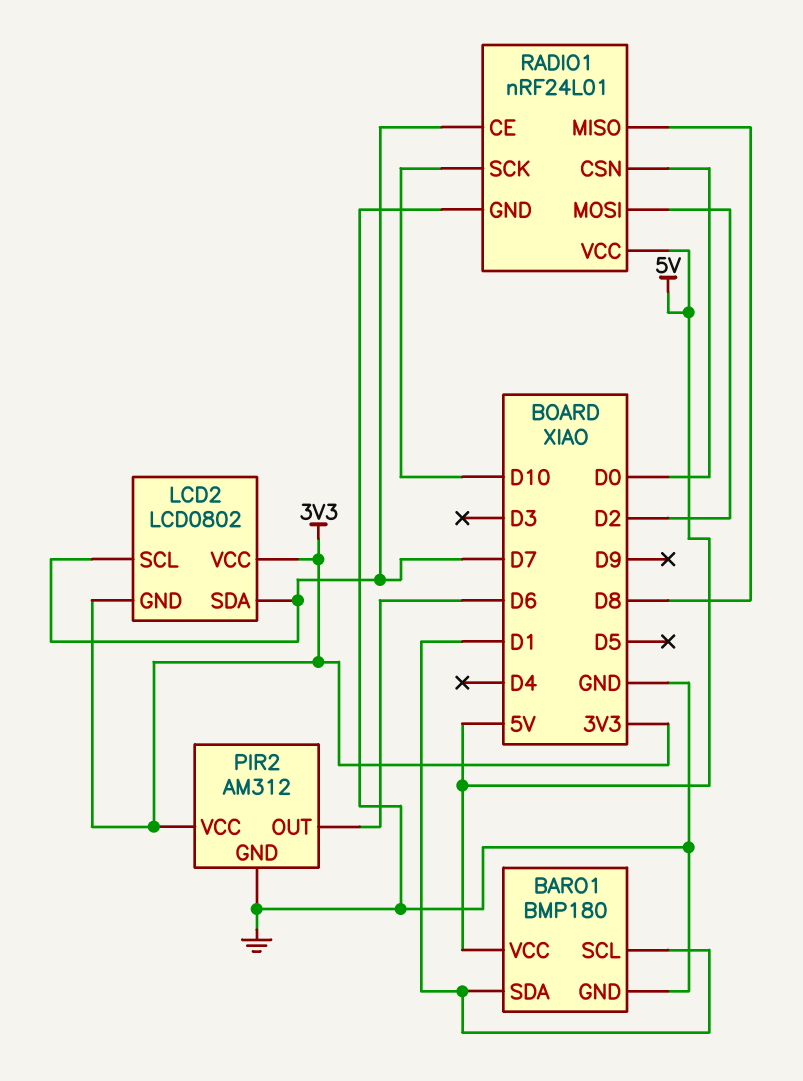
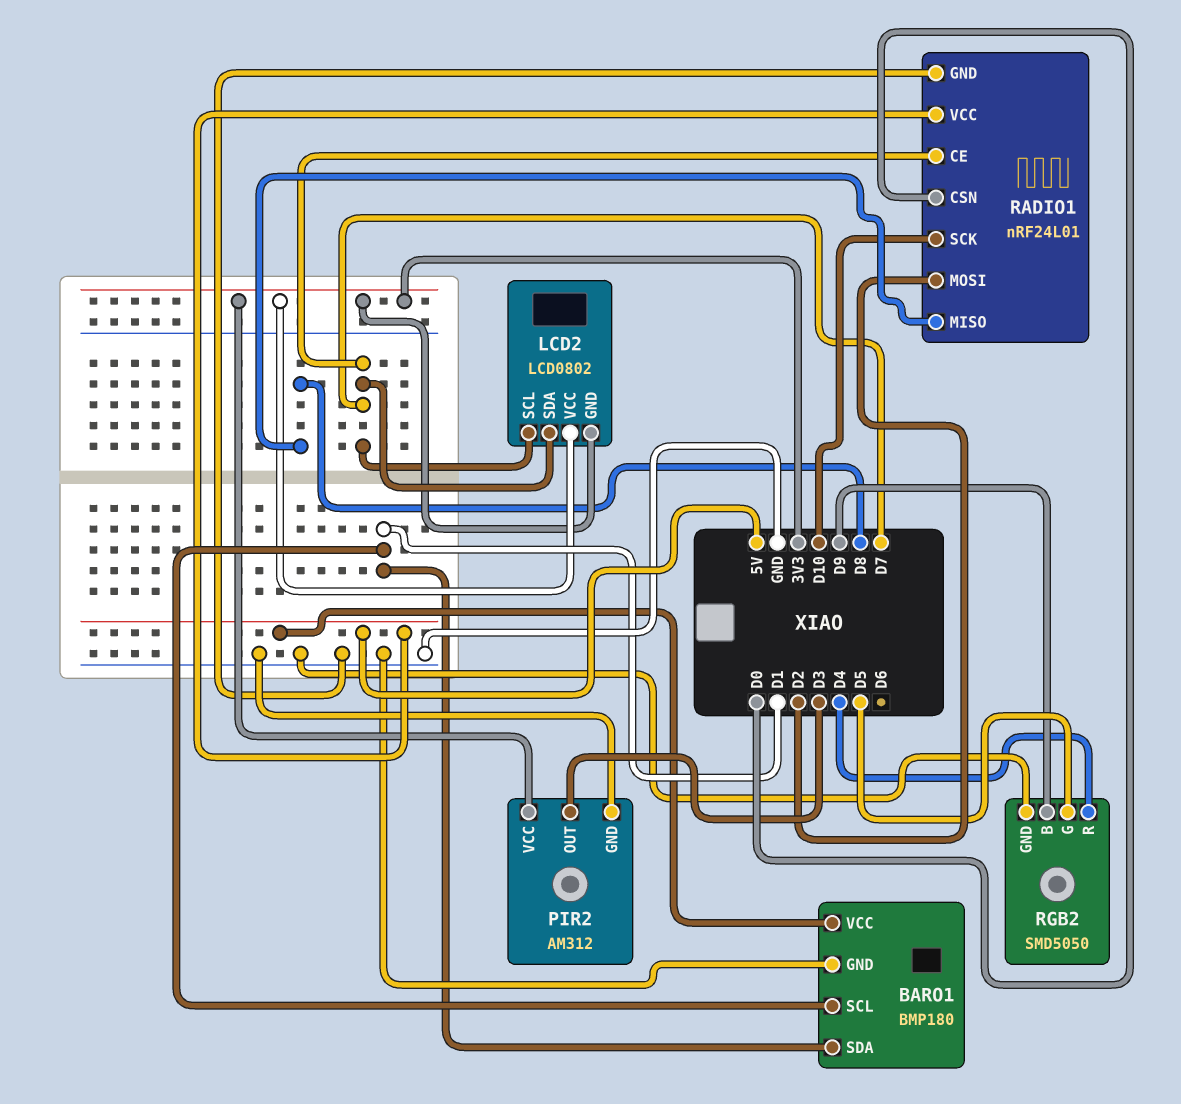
PIR2 pin OUT: D6 -> D3
RGB2: none -> SMD5050
RGB2 pin B: none -> D9
RGB2 pin G: none -> D5
RGB2 pin GND: none -> GND
RGB2 pin R: none -> D4

